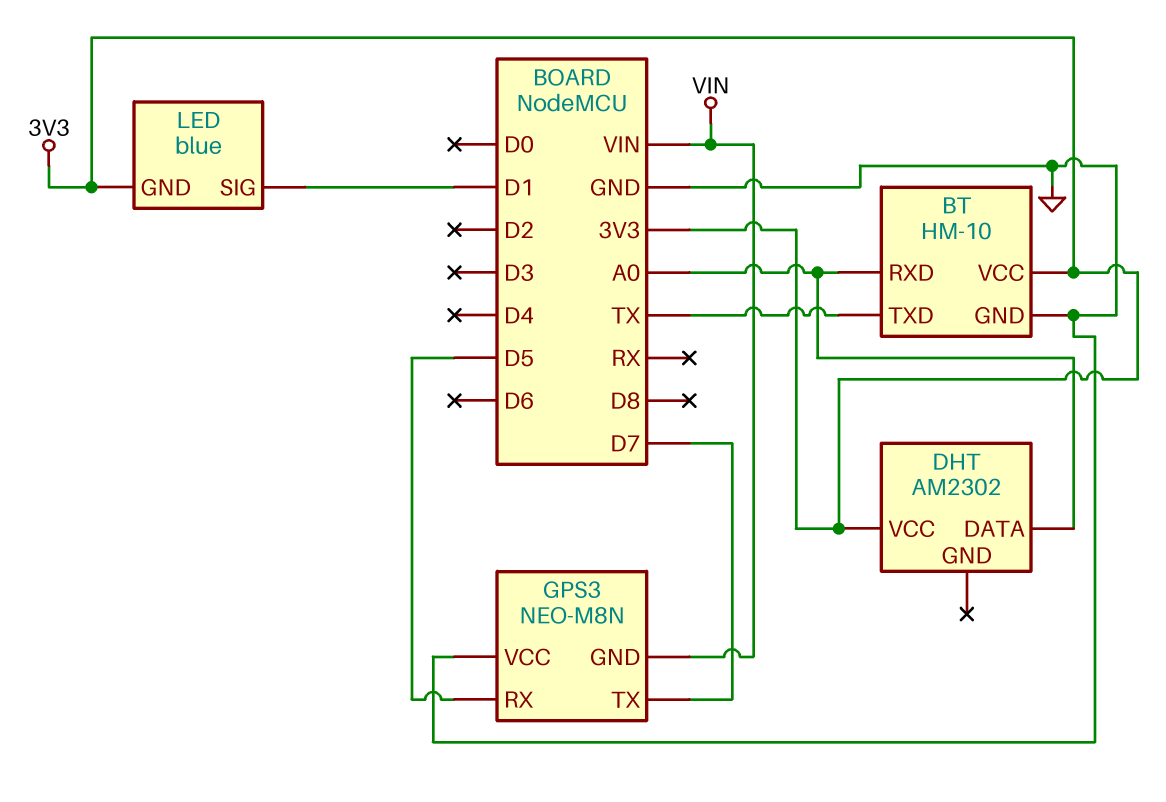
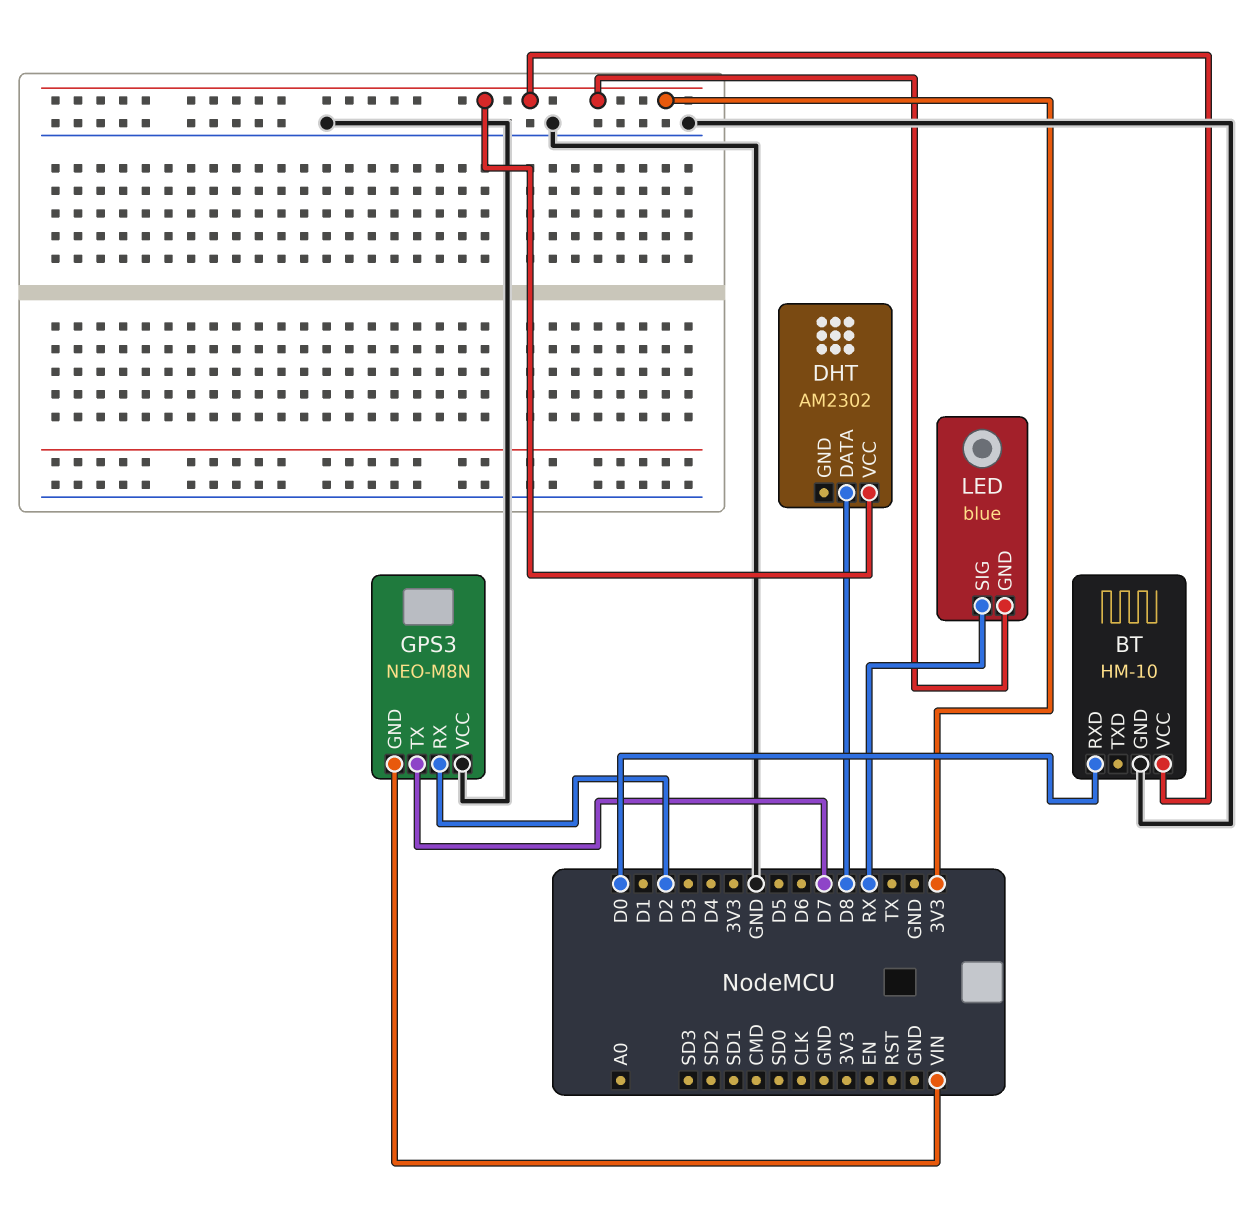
BT pin RXD: A0 -> D0
BT pin TXD: TX -> none
DHT pin DATA: A0 -> D8
GPS3 pin RX: D5 -> D2
LED pin SIG: D1 -> RX

